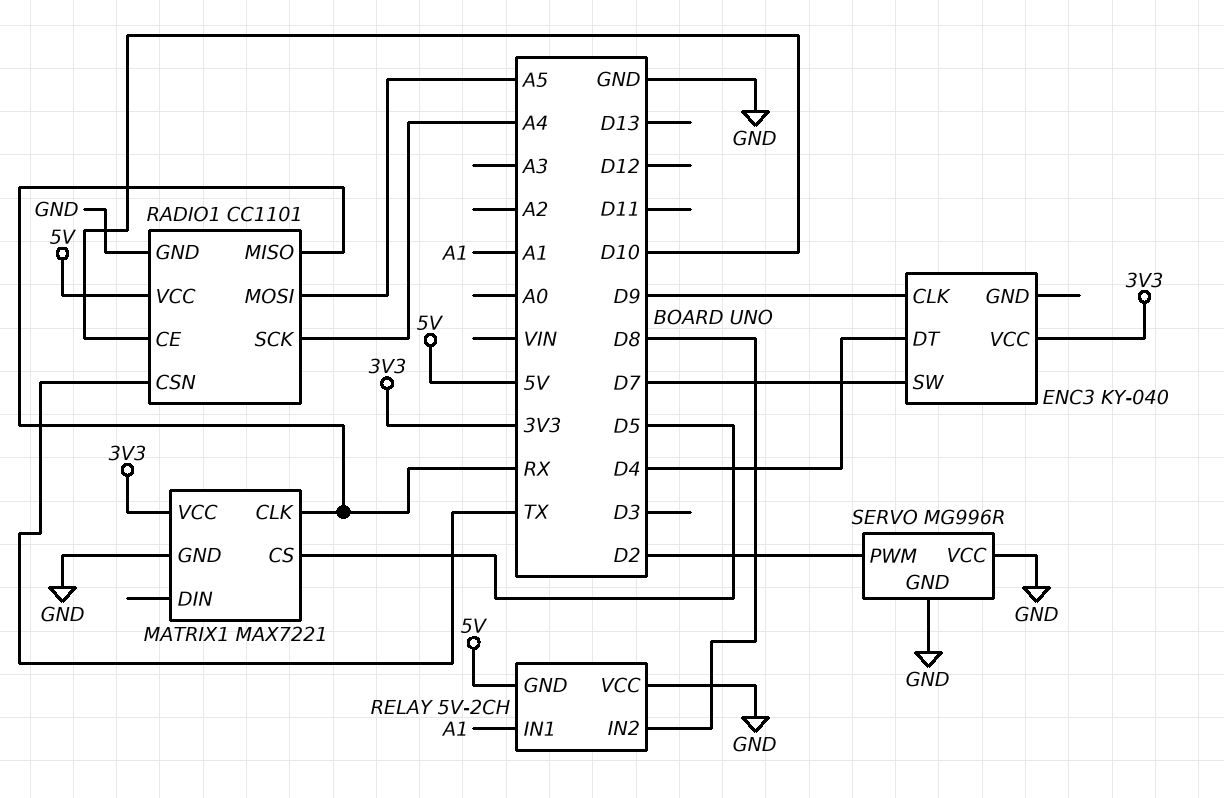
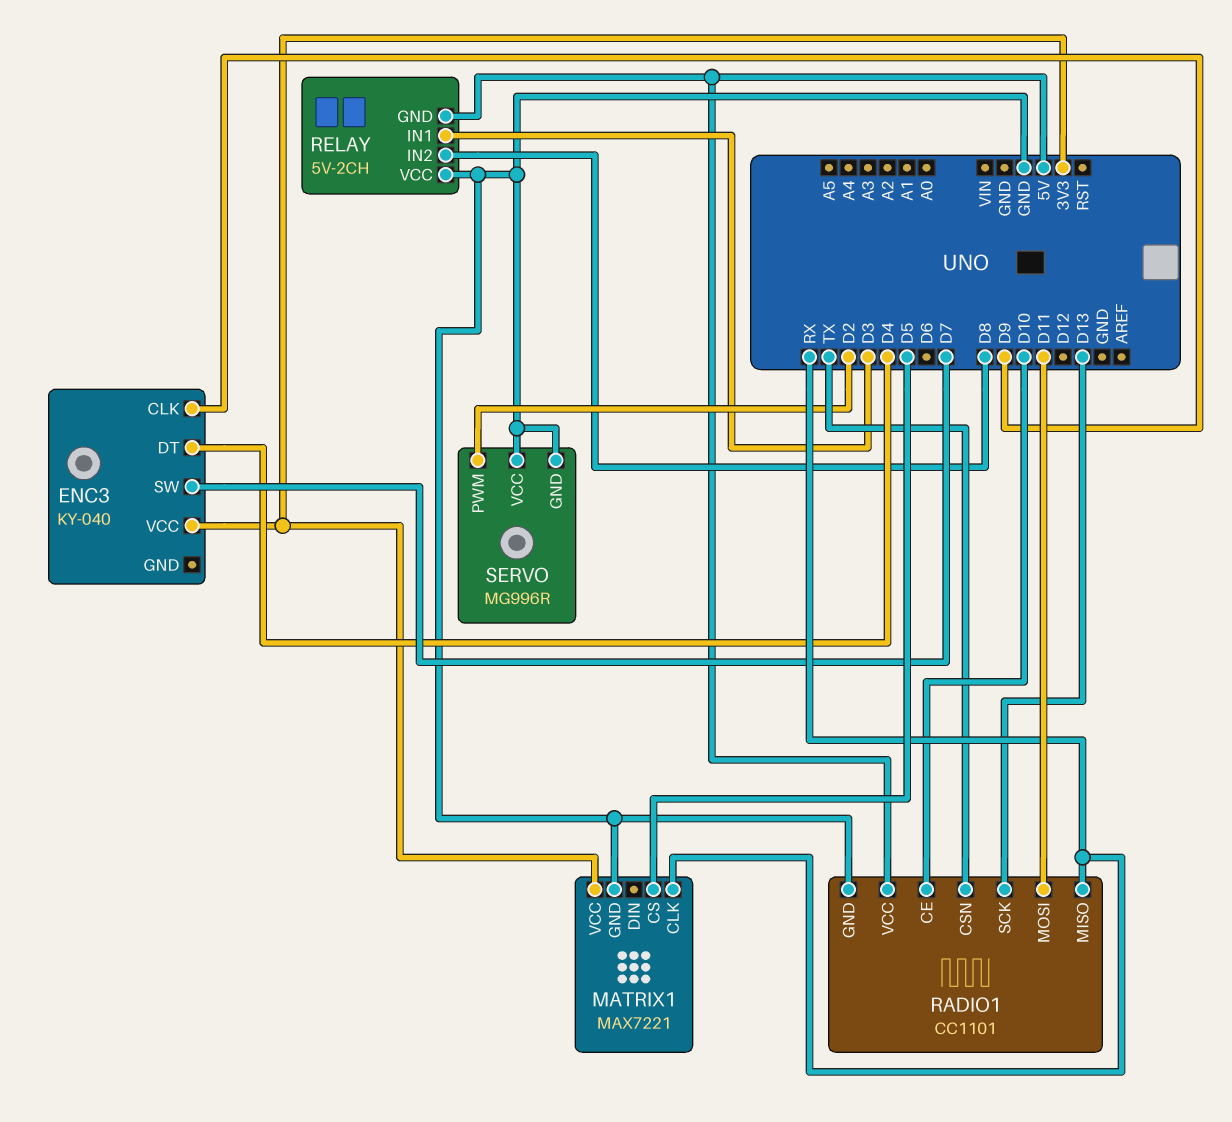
RADIO1 pin MOSI: A5 -> D11
RADIO1 pin SCK: A4 -> D13
RELAY pin IN1: A1 -> D3

